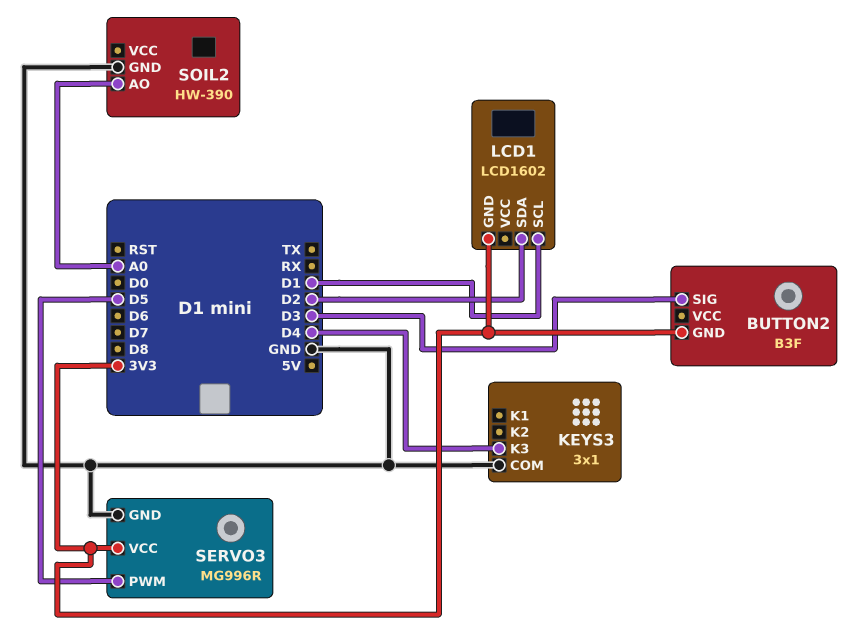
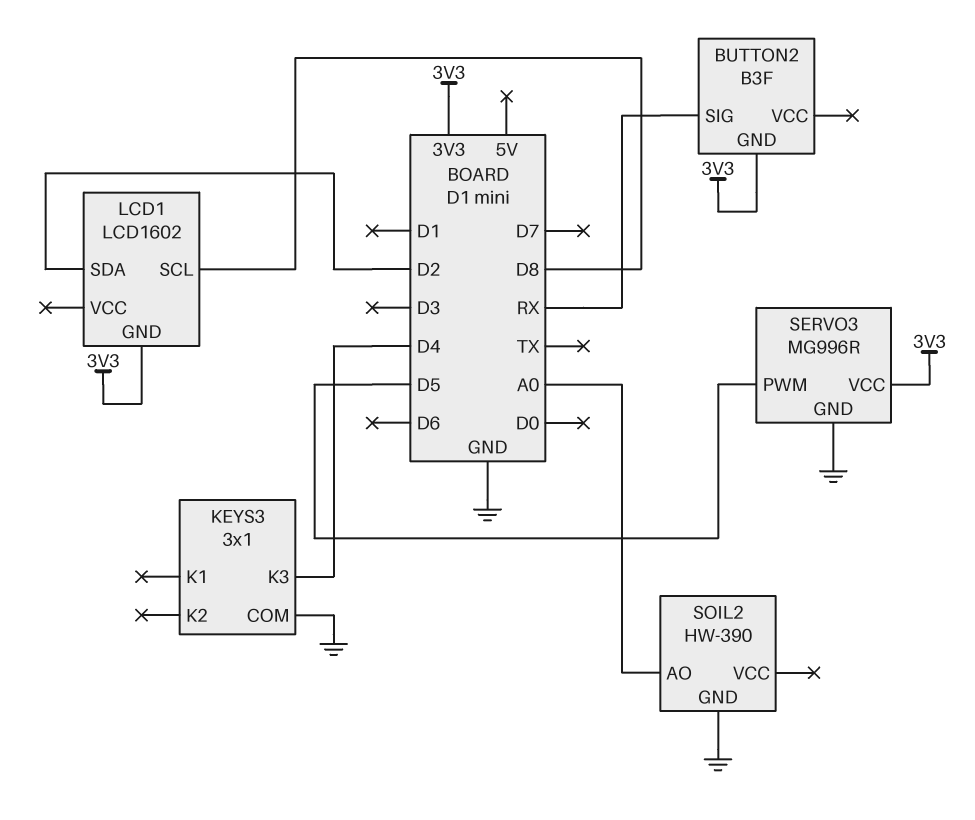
BUTTON2 pin SIG: D3 -> RX
LCD1 pin SCL: D1 -> D8

